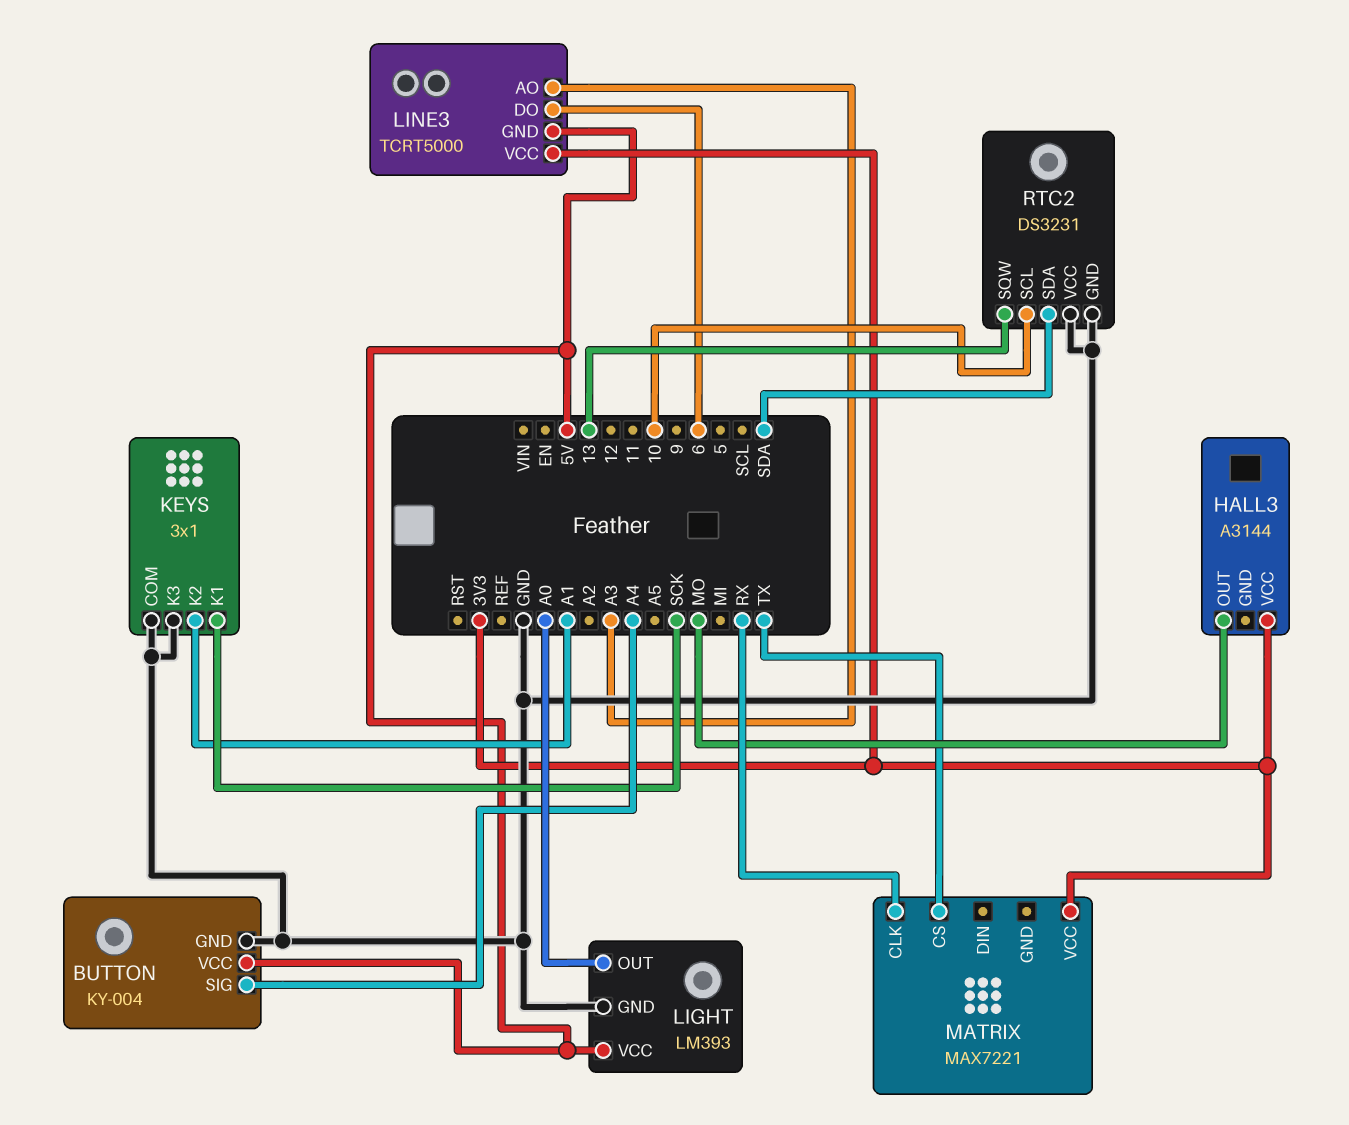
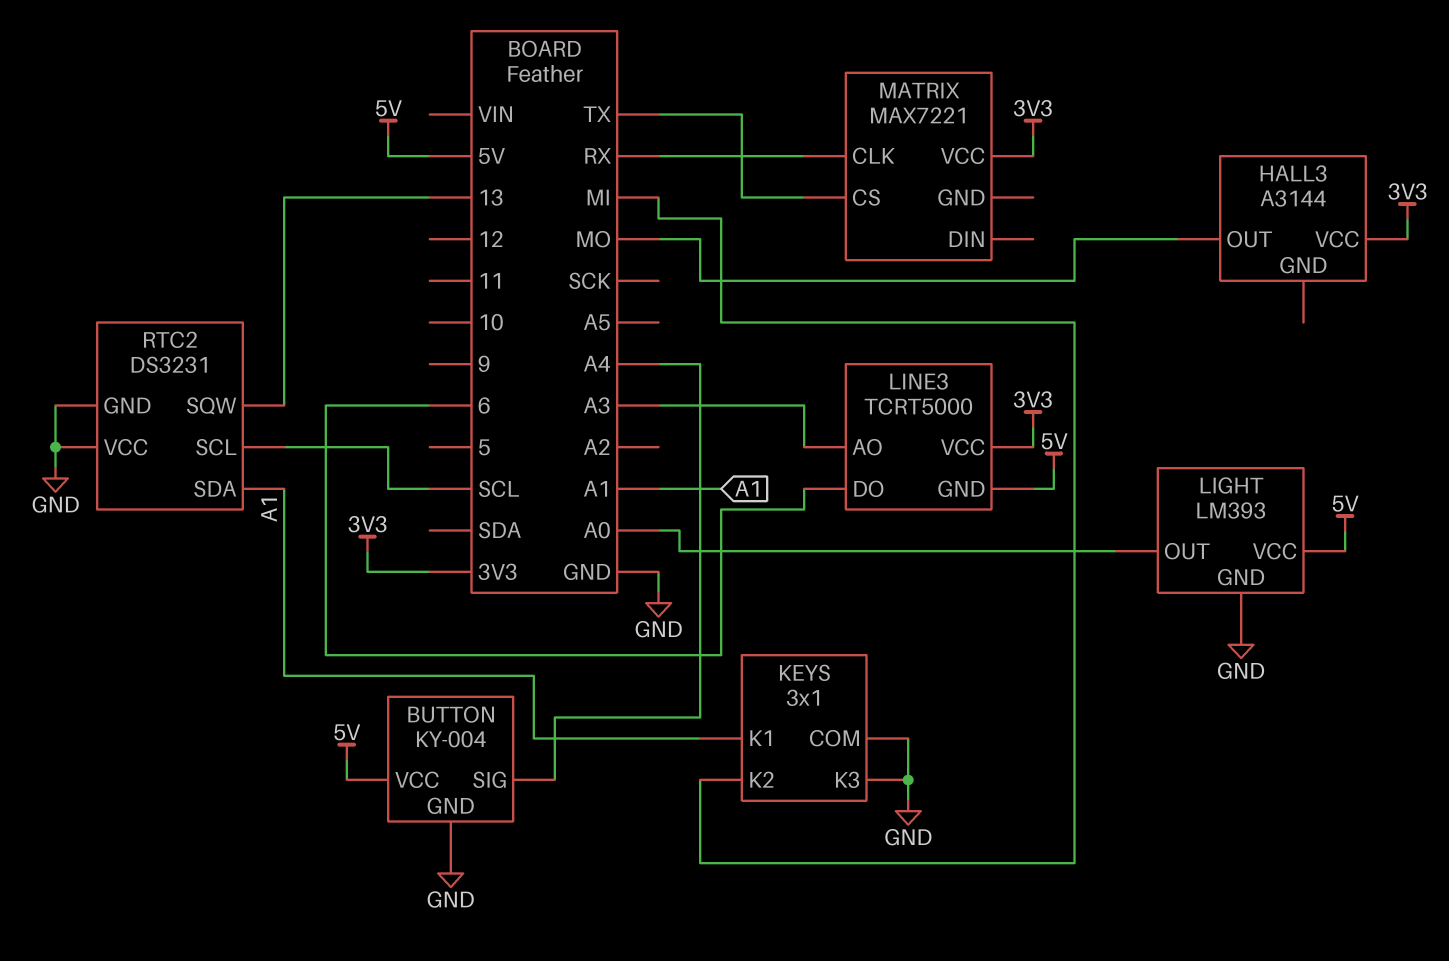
KEYS pin K1: SCK -> A1
KEYS pin K2: A1 -> MI
RTC2 pin SCL: 10 -> SCL
RTC2 pin SDA: SDA -> A1

